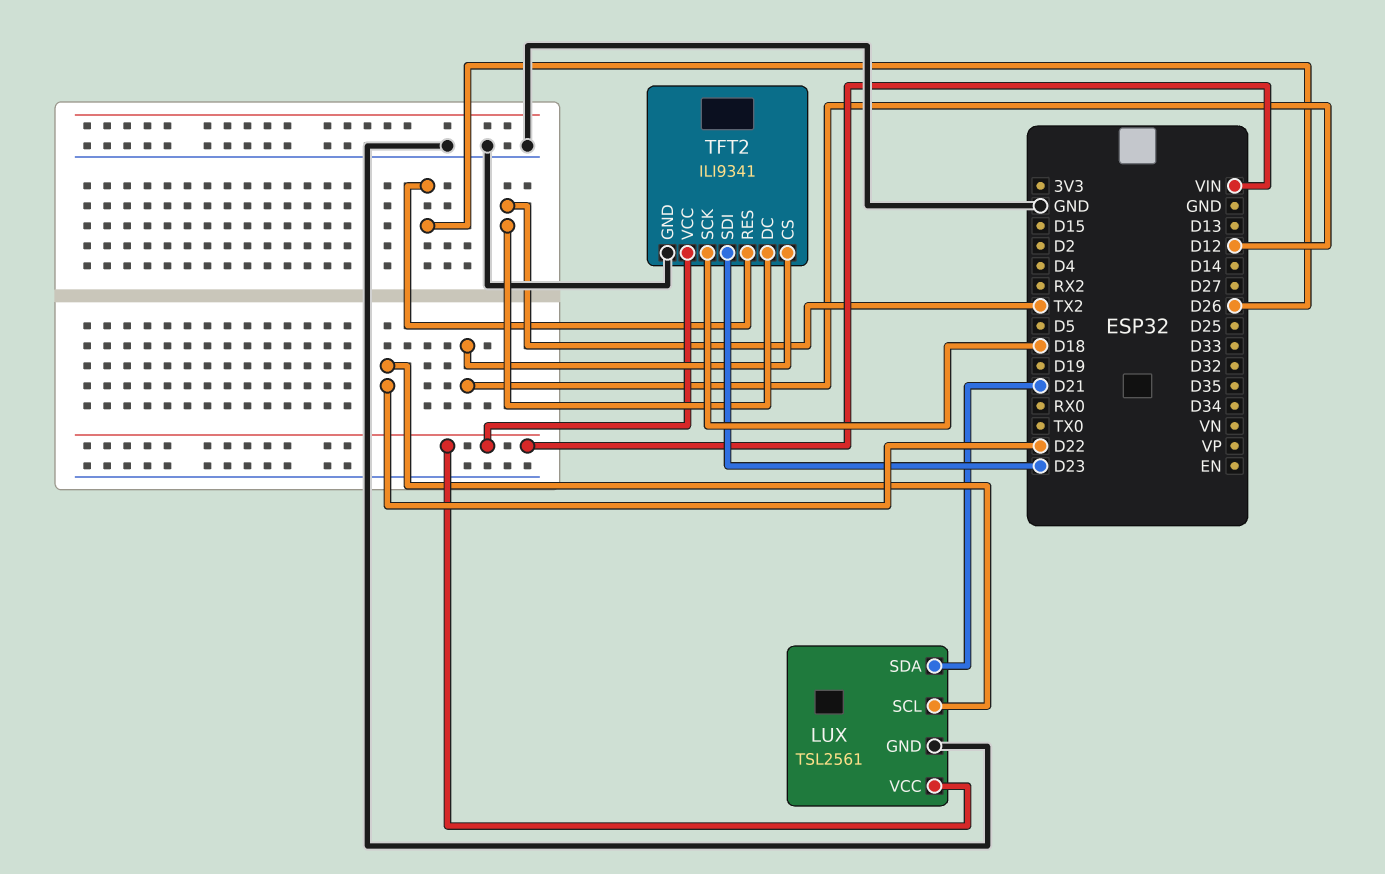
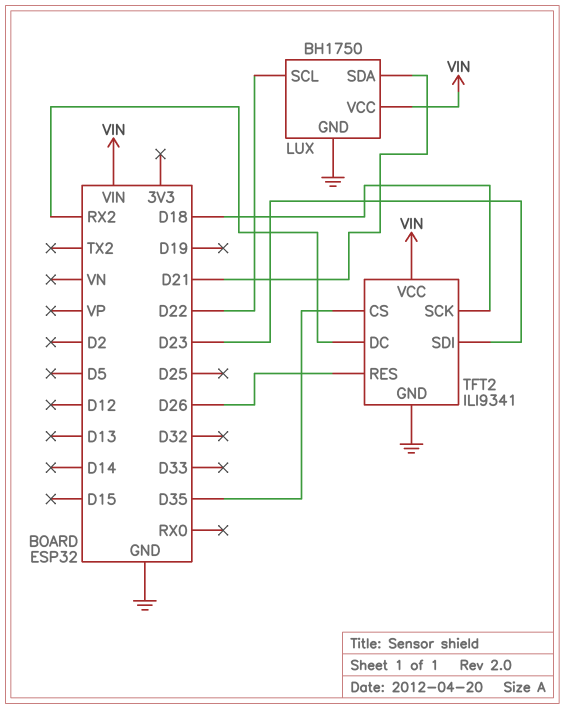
LUX: TSL2561 -> BH1750
TFT2 pin CS: D12 -> D35
TFT2 pin DC: TX2 -> RX2

